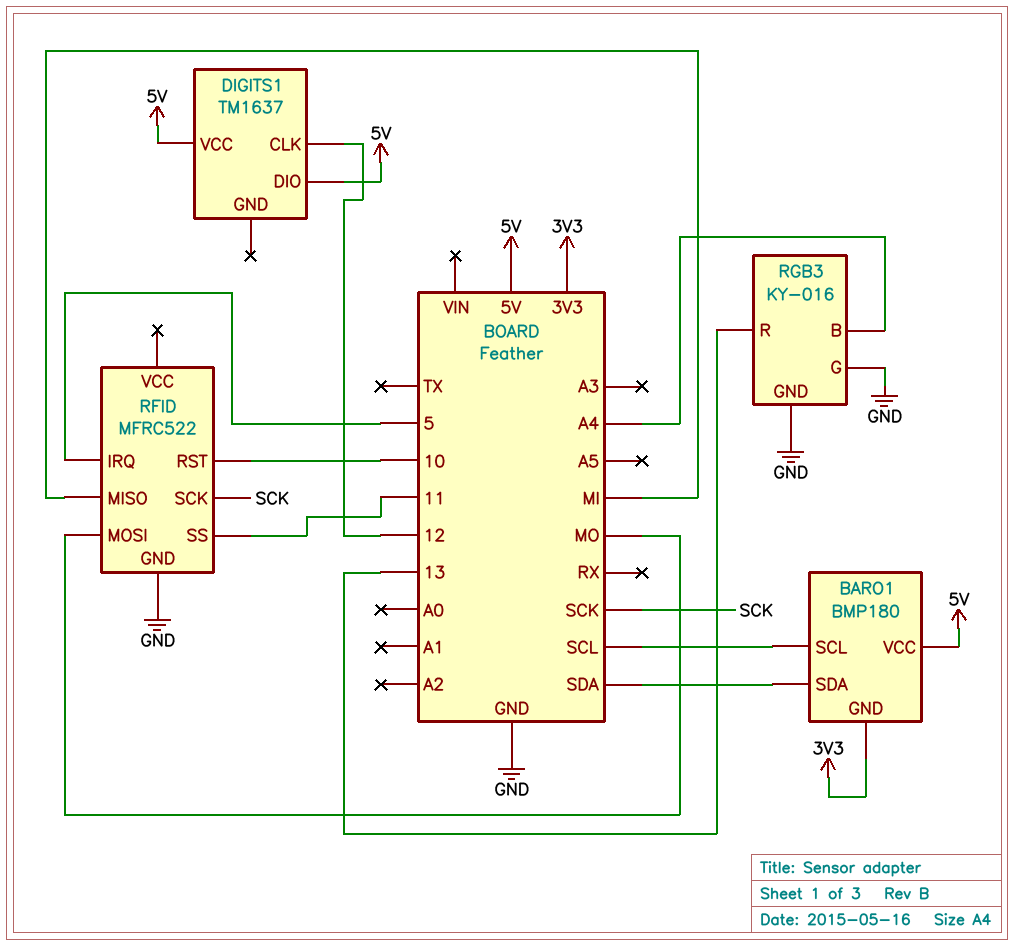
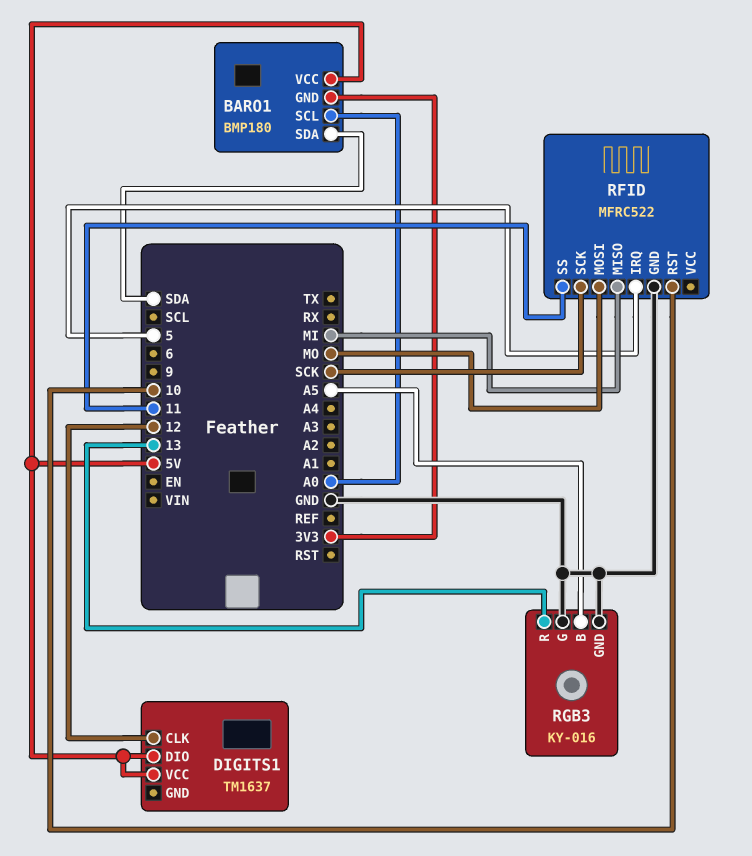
BARO1 pin SCL: SCL -> A0
RGB3 pin B: A4 -> A5

